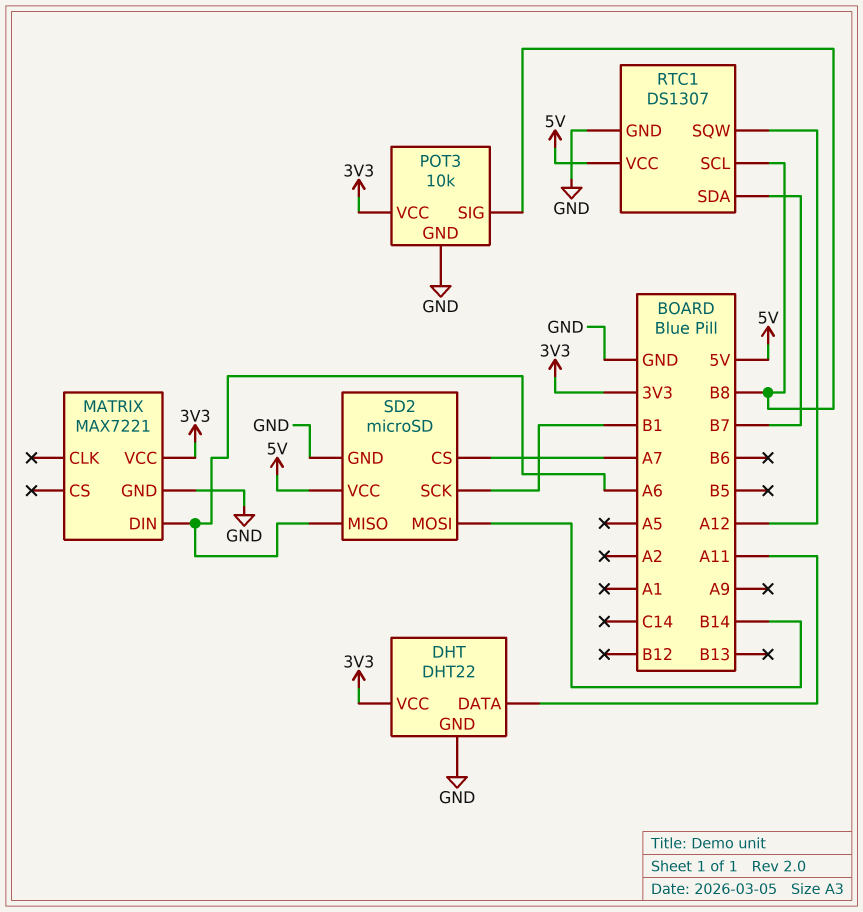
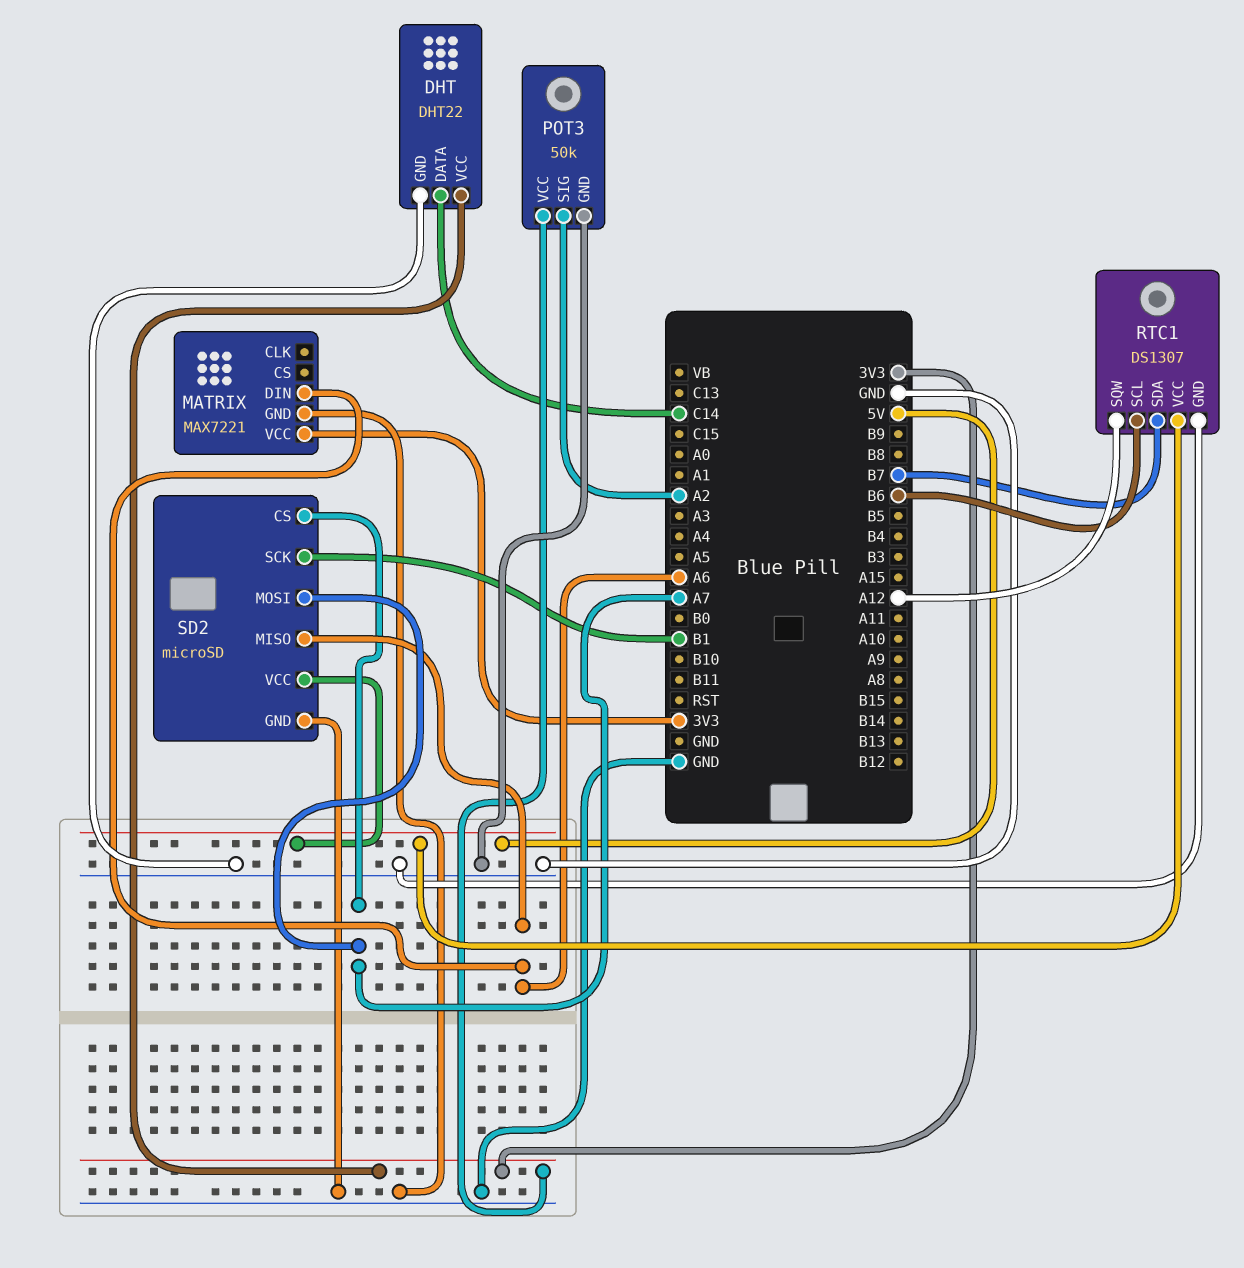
DHT pin DATA: A11 -> C14
POT3: 10k -> 50k
POT3 pin SIG: B8 -> A2
RTC1 pin SCL: B8 -> B6
SD2 pin MOSI: B14 -> A7

